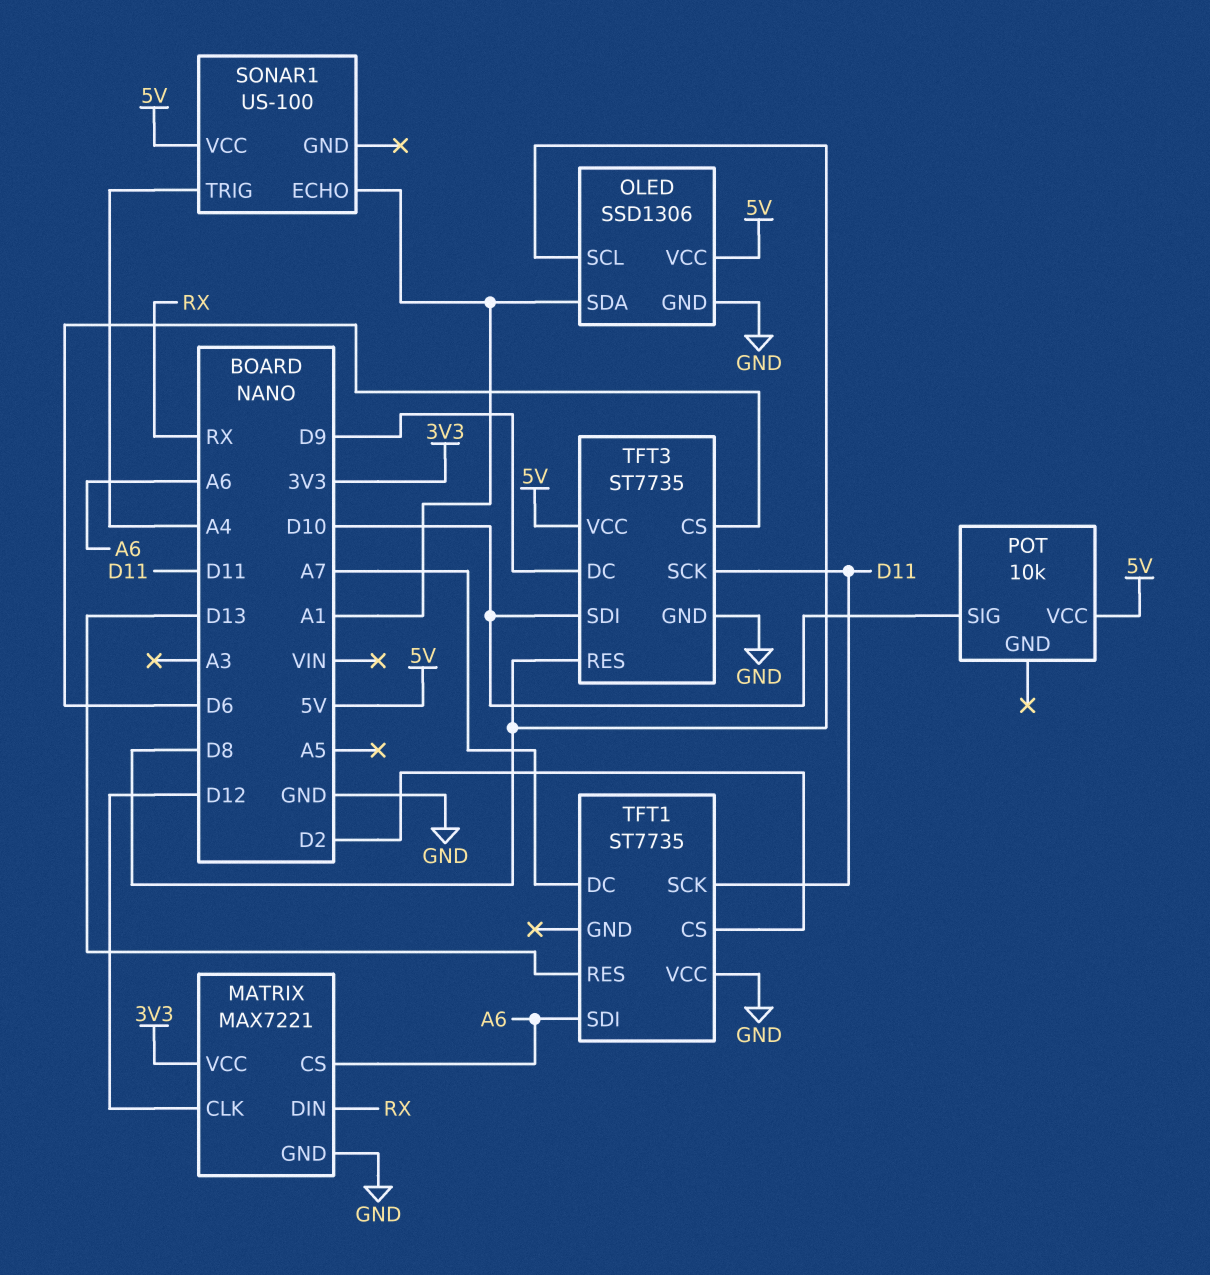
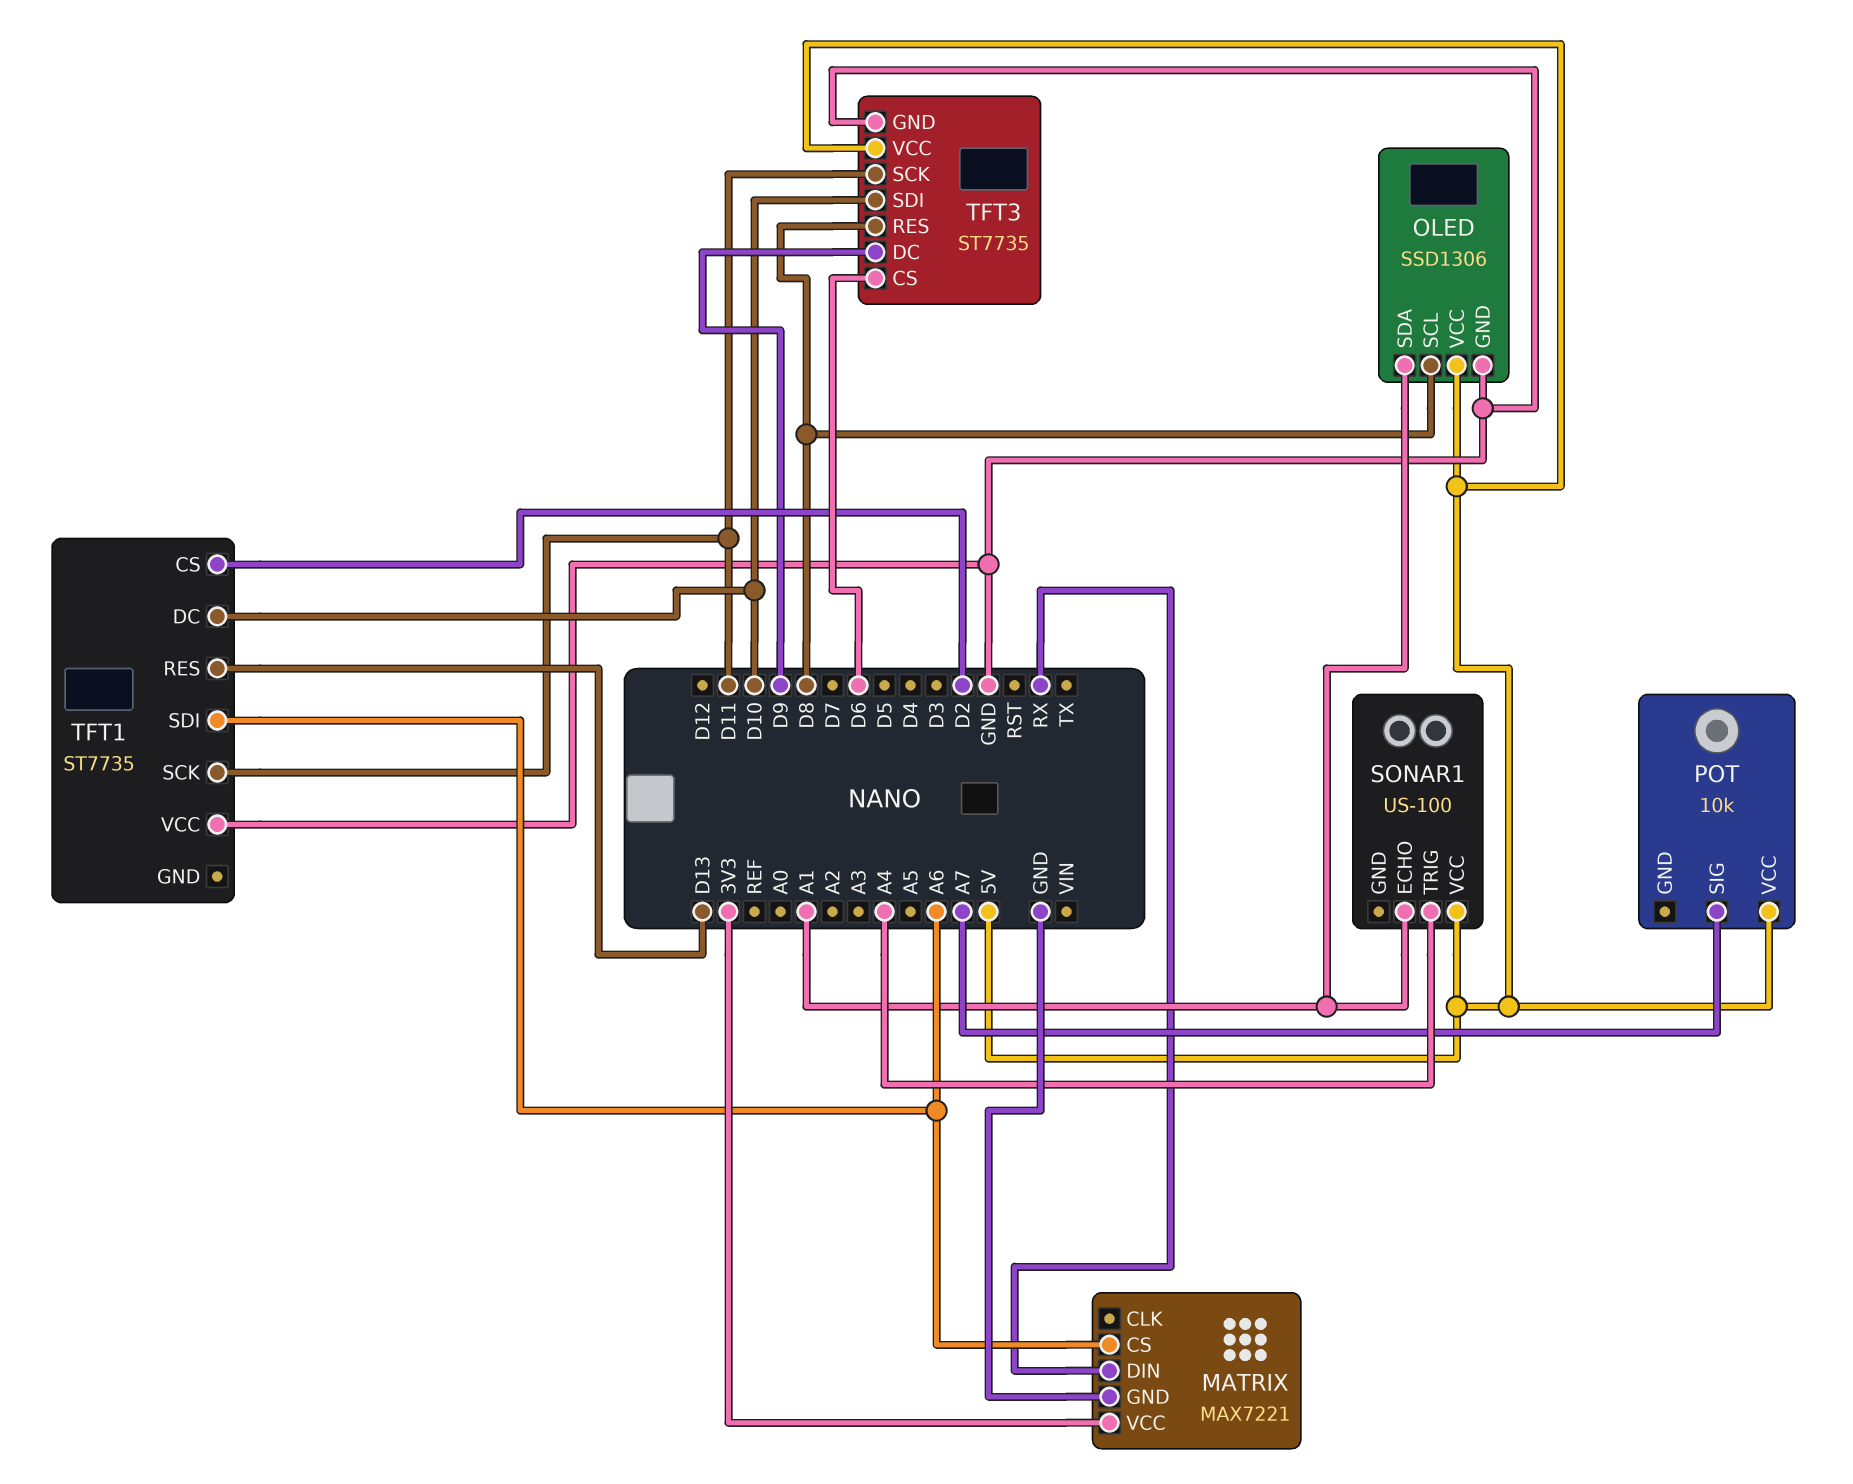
MATRIX pin CLK: D12 -> none
POT pin SIG: D10 -> A7
TFT1 pin DC: A7 -> D10

